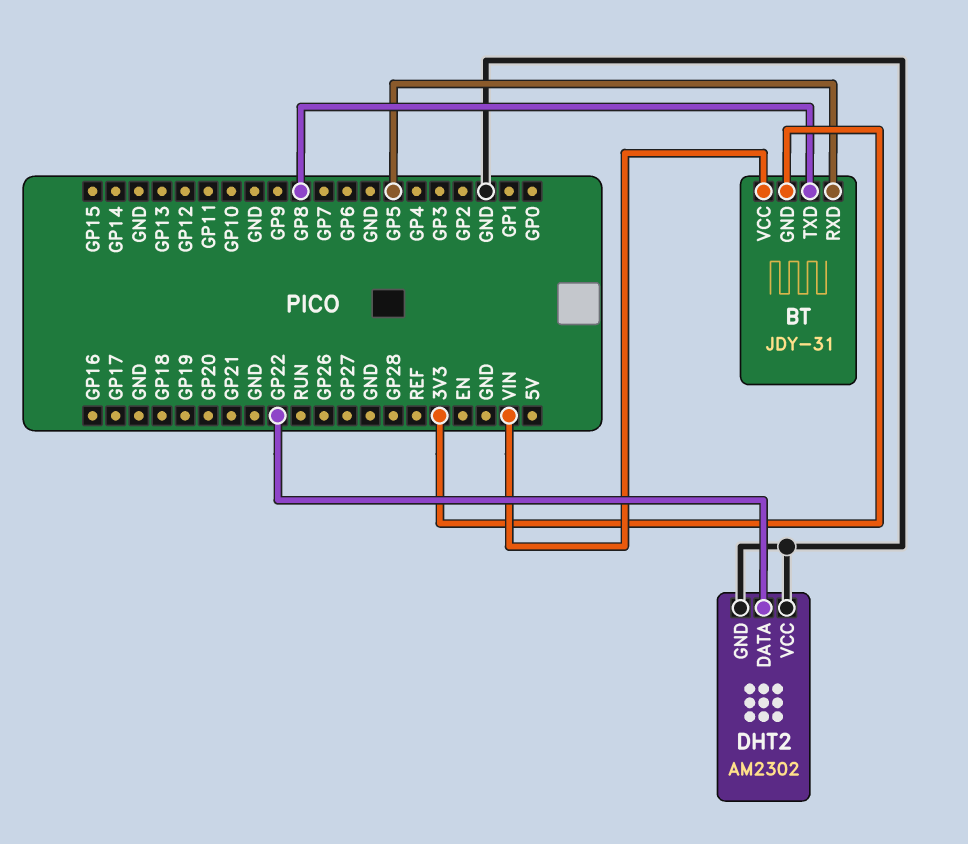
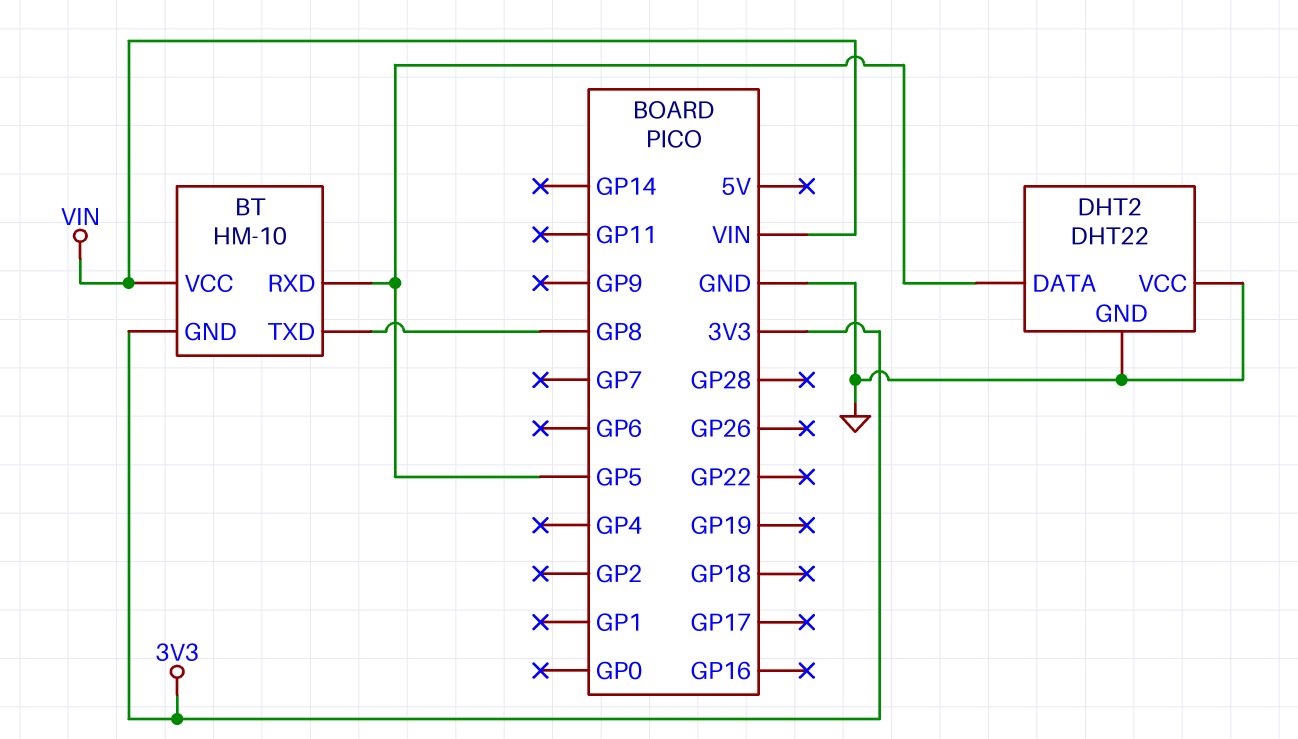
BT: JDY-31 -> HM-10
DHT2: AM2302 -> DHT22
DHT2 pin DATA: GP22 -> GP5

